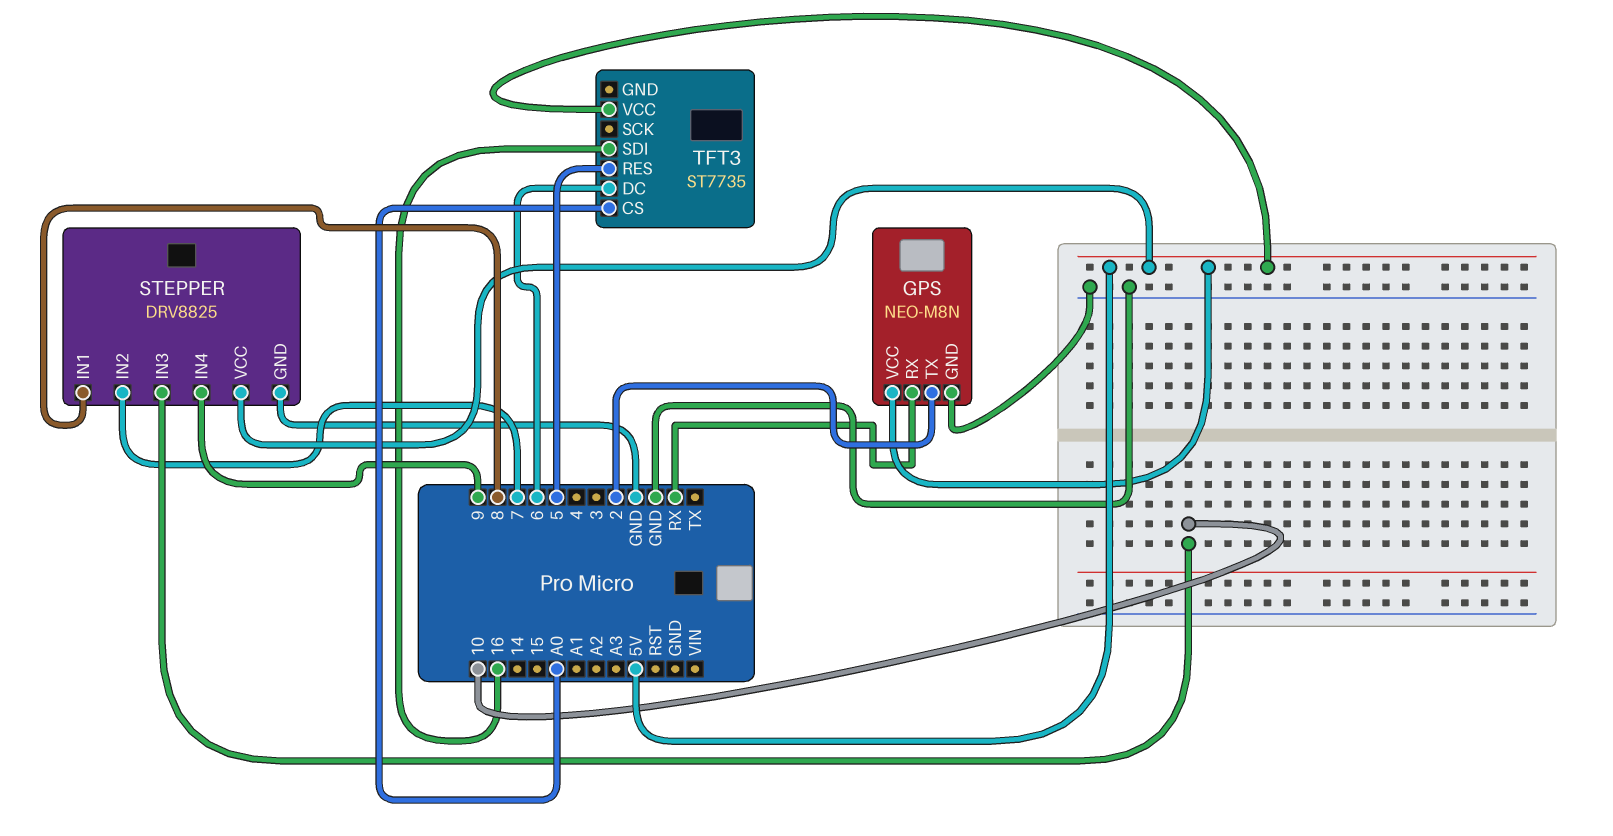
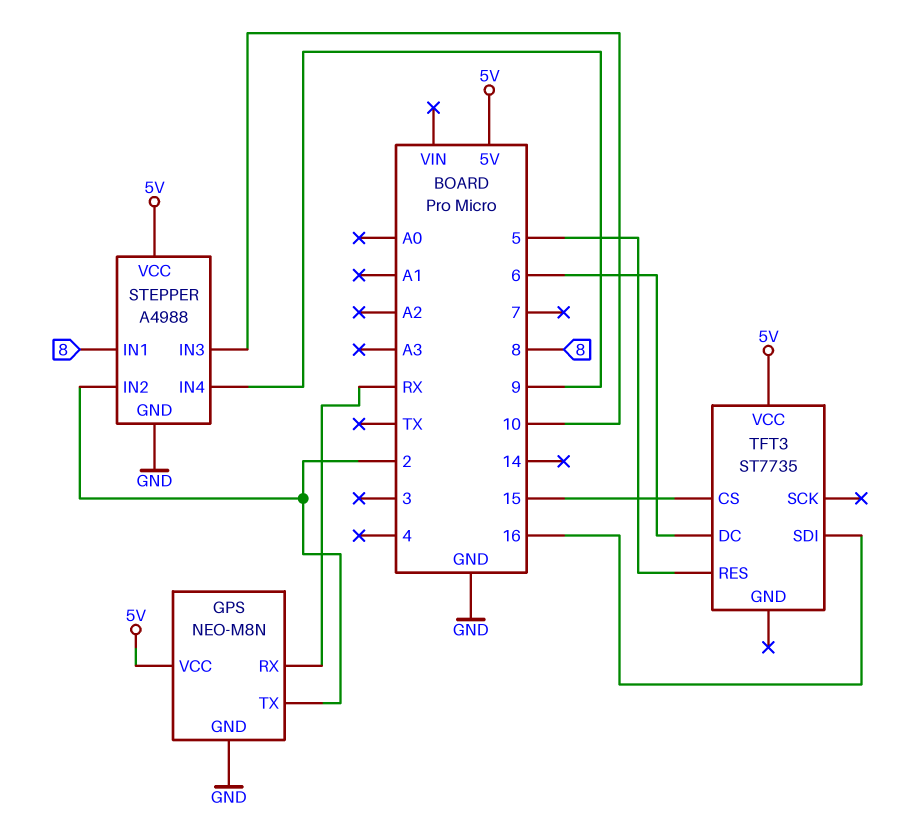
STEPPER: DRV8825 -> A4988
STEPPER pin IN2: 7 -> 2
TFT3 pin CS: A0 -> 15

